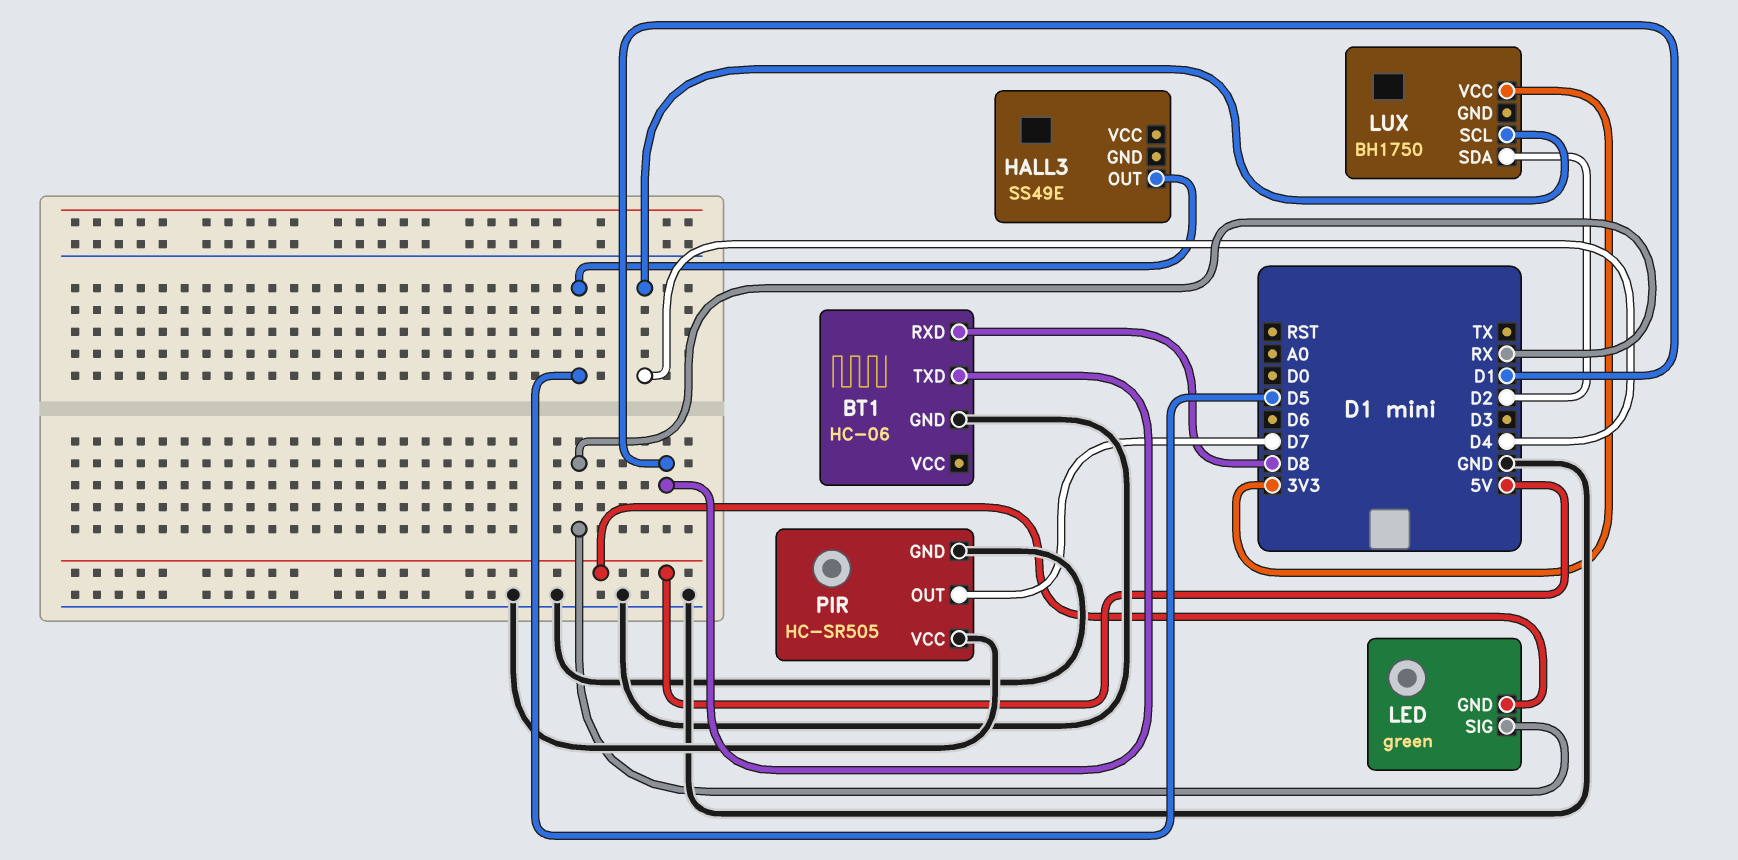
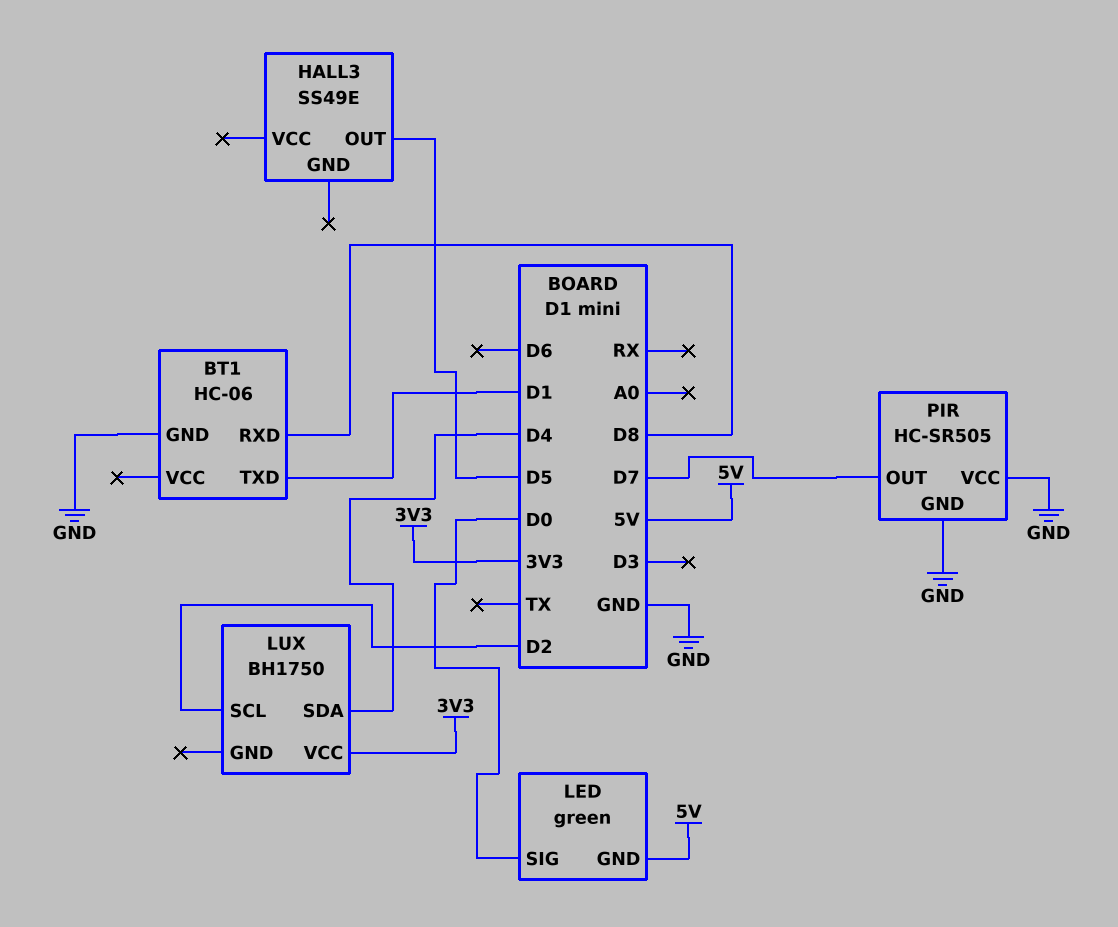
LED pin SIG: RX -> D0
LUX pin SCL: D4 -> D2
LUX pin SDA: D2 -> D4

